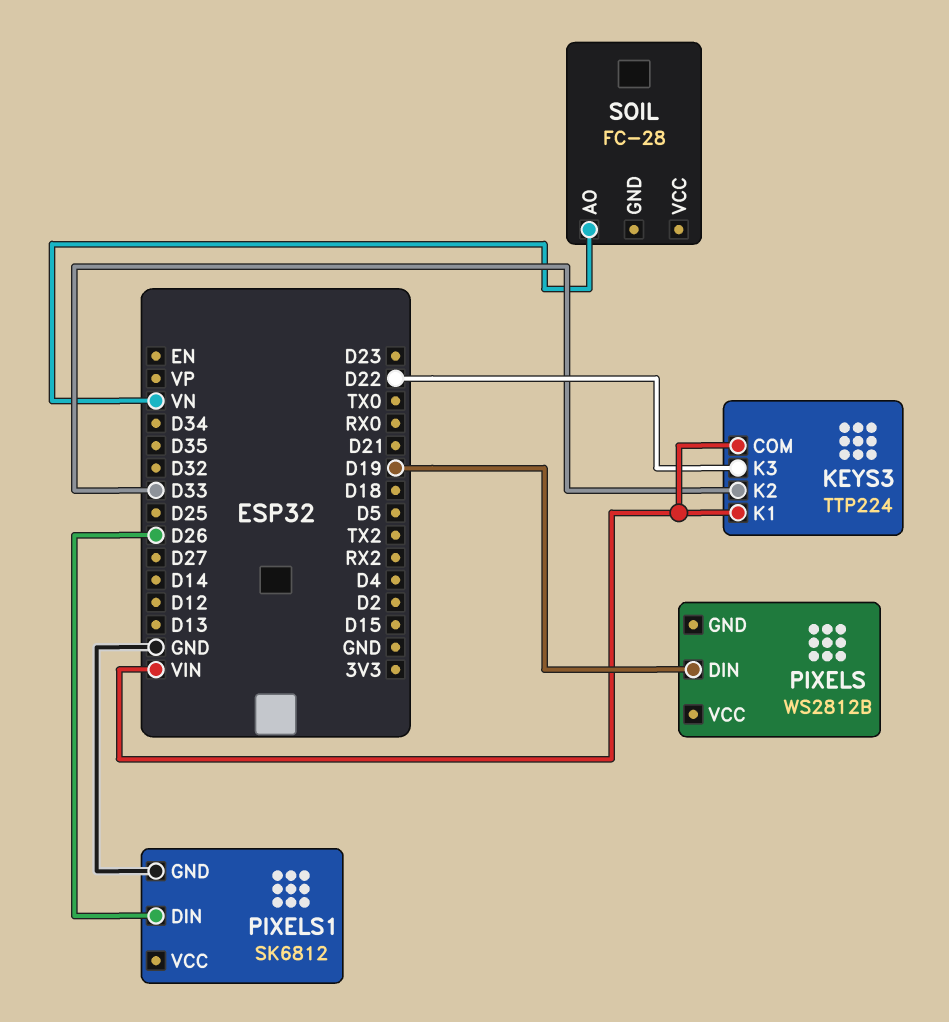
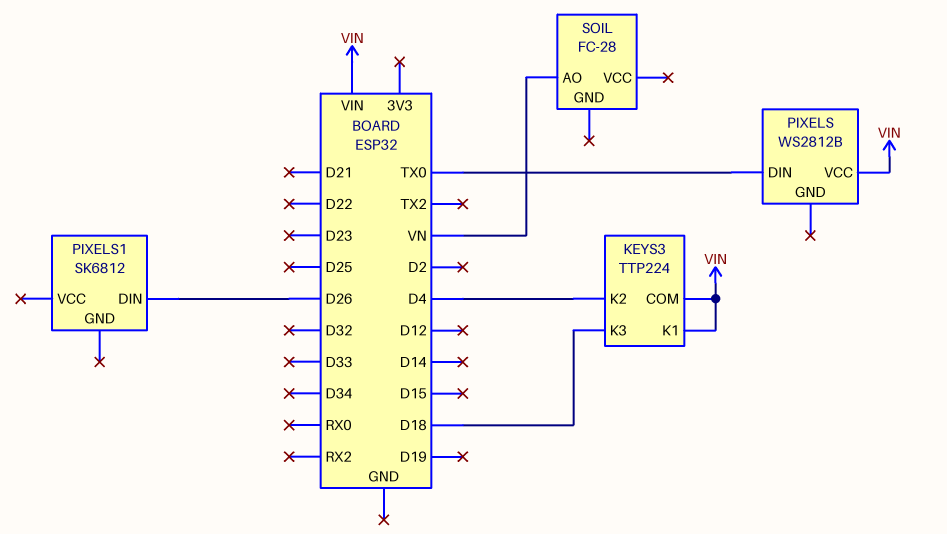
KEYS3 pin K2: D33 -> D4
KEYS3 pin K3: D22 -> D18
PIXELS pin DIN: D19 -> TX0
PIXELS pin VCC: none -> VIN
PIXELS1 pin GND: GND -> none

